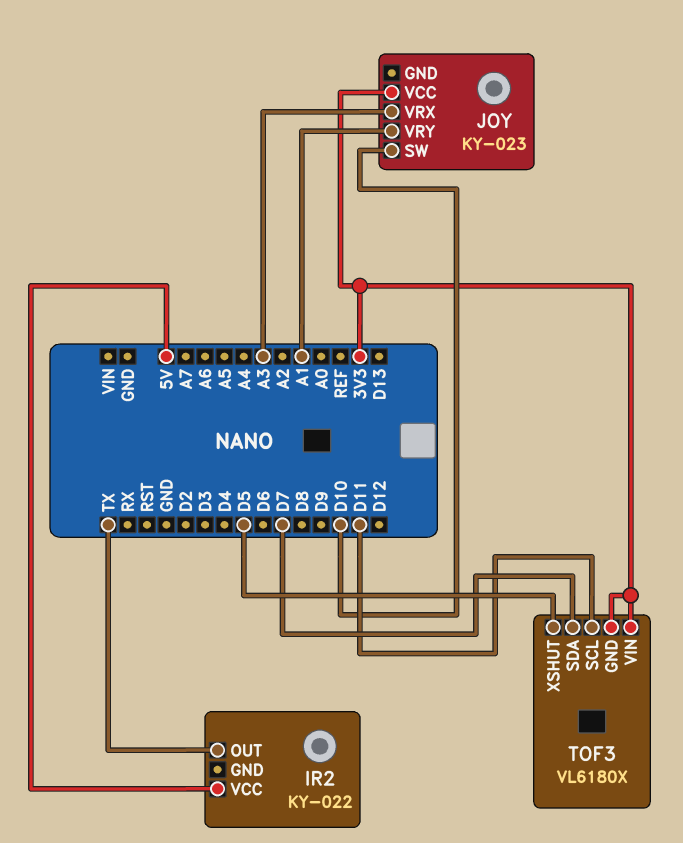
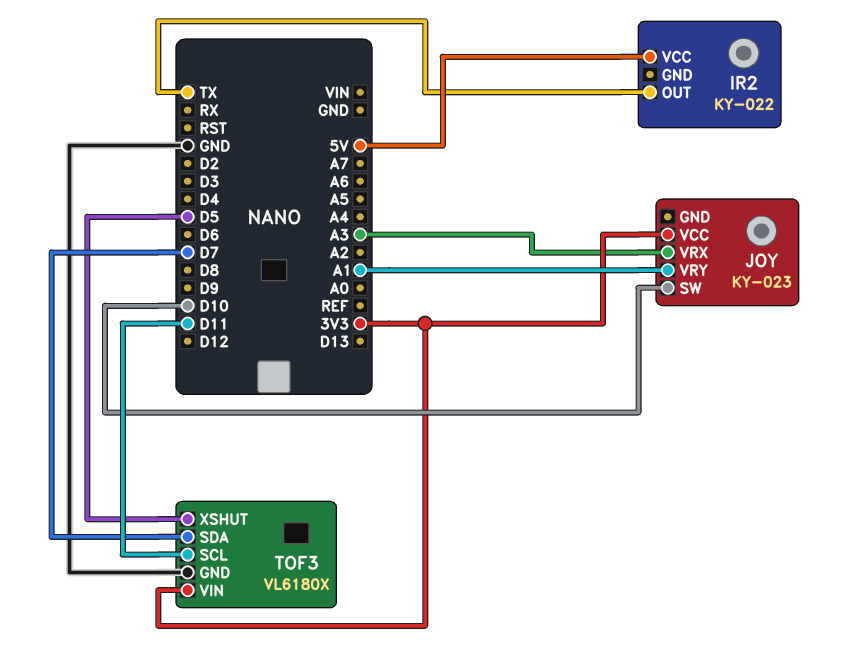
TOF3 pin GND: 3V3 -> GND

